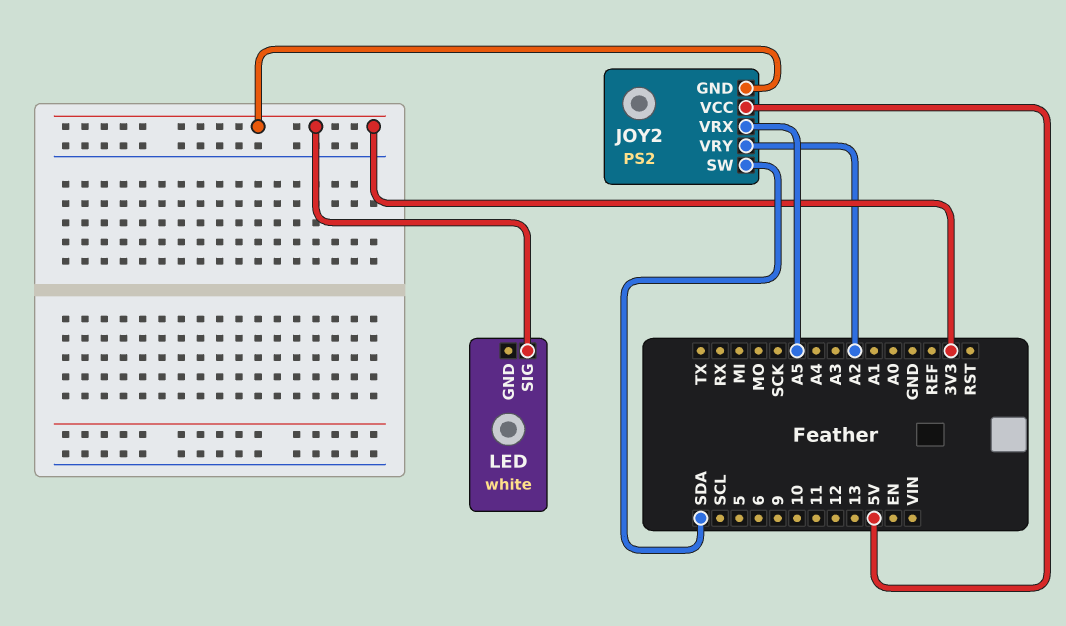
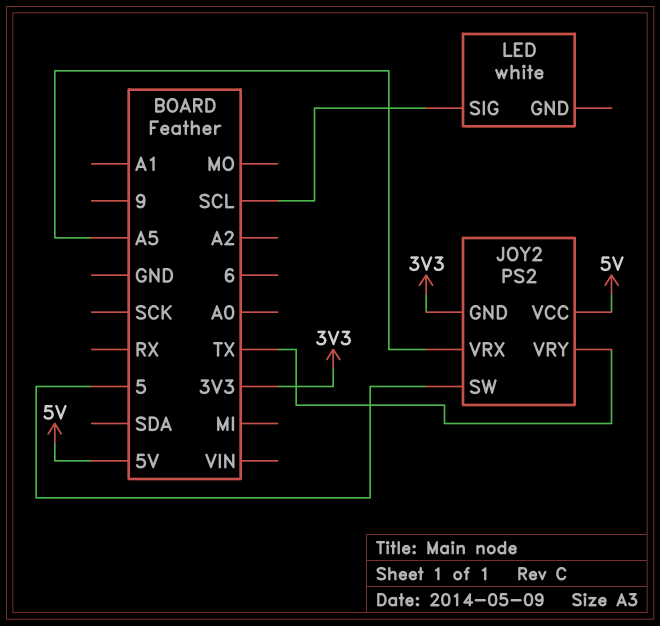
JOY2 pin SW: SDA -> 5
JOY2 pin VRY: A2 -> TX
LED pin SIG: 3V3 -> SCL

